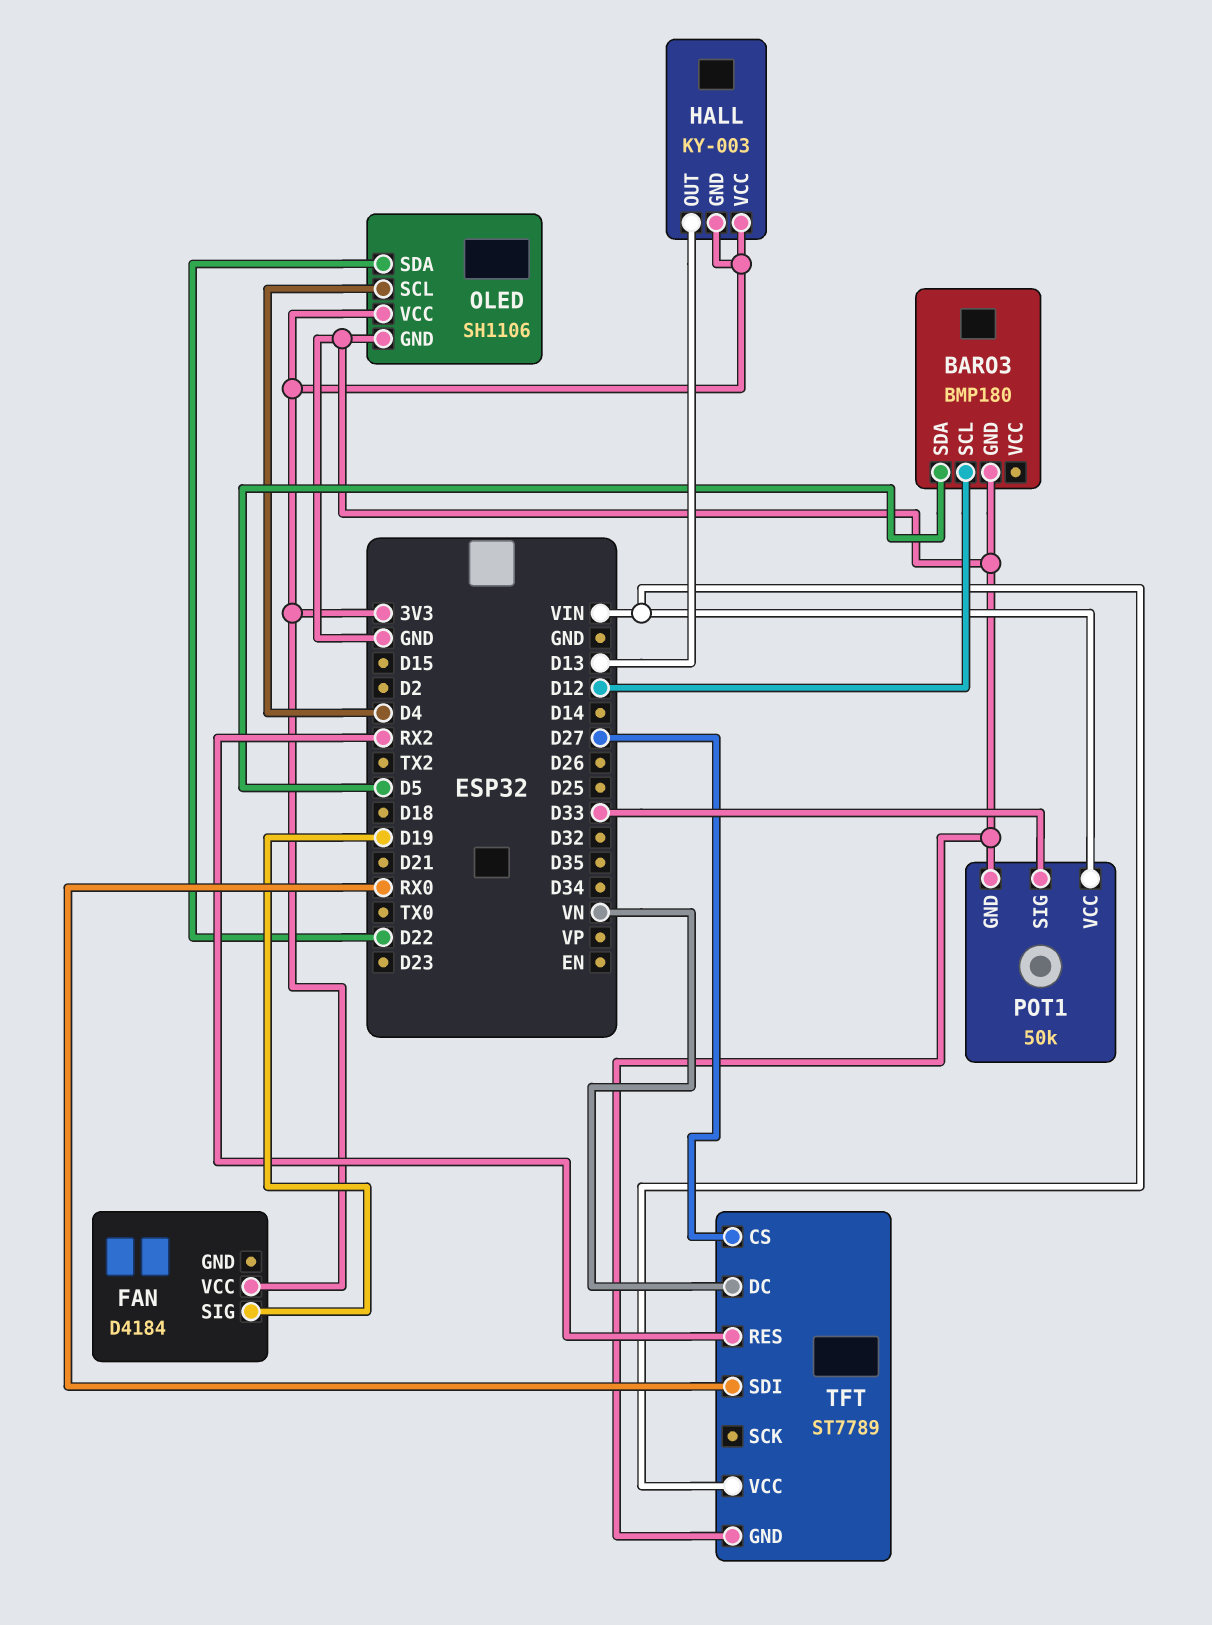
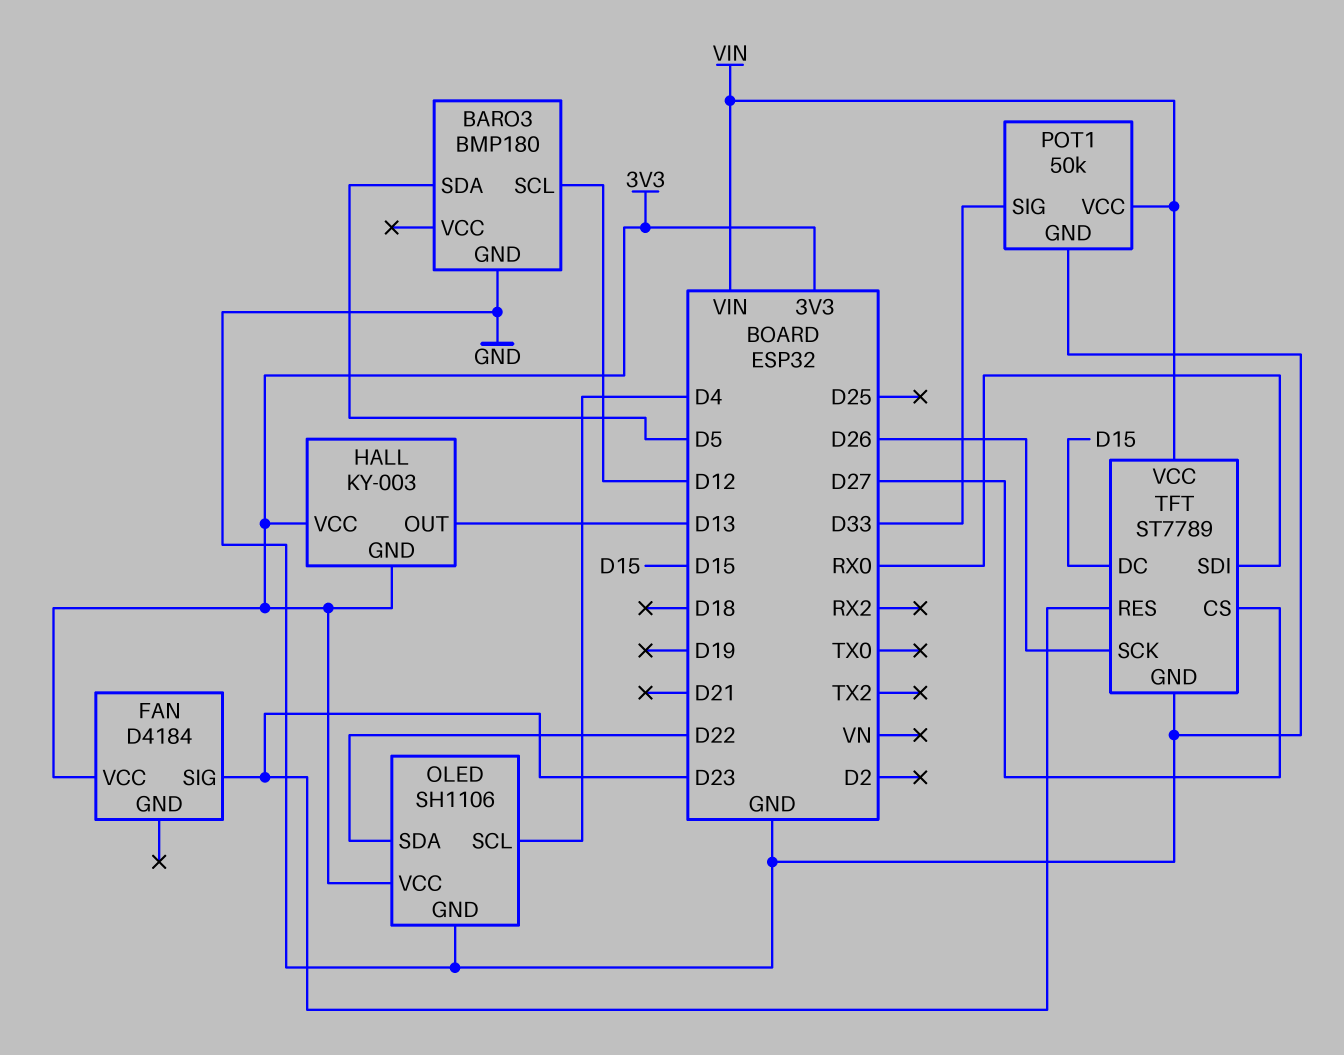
FAN pin SIG: D19 -> D23
TFT pin DC: VN -> D15
TFT pin RES: RX2 -> D23
TFT pin SCK: none -> D26

